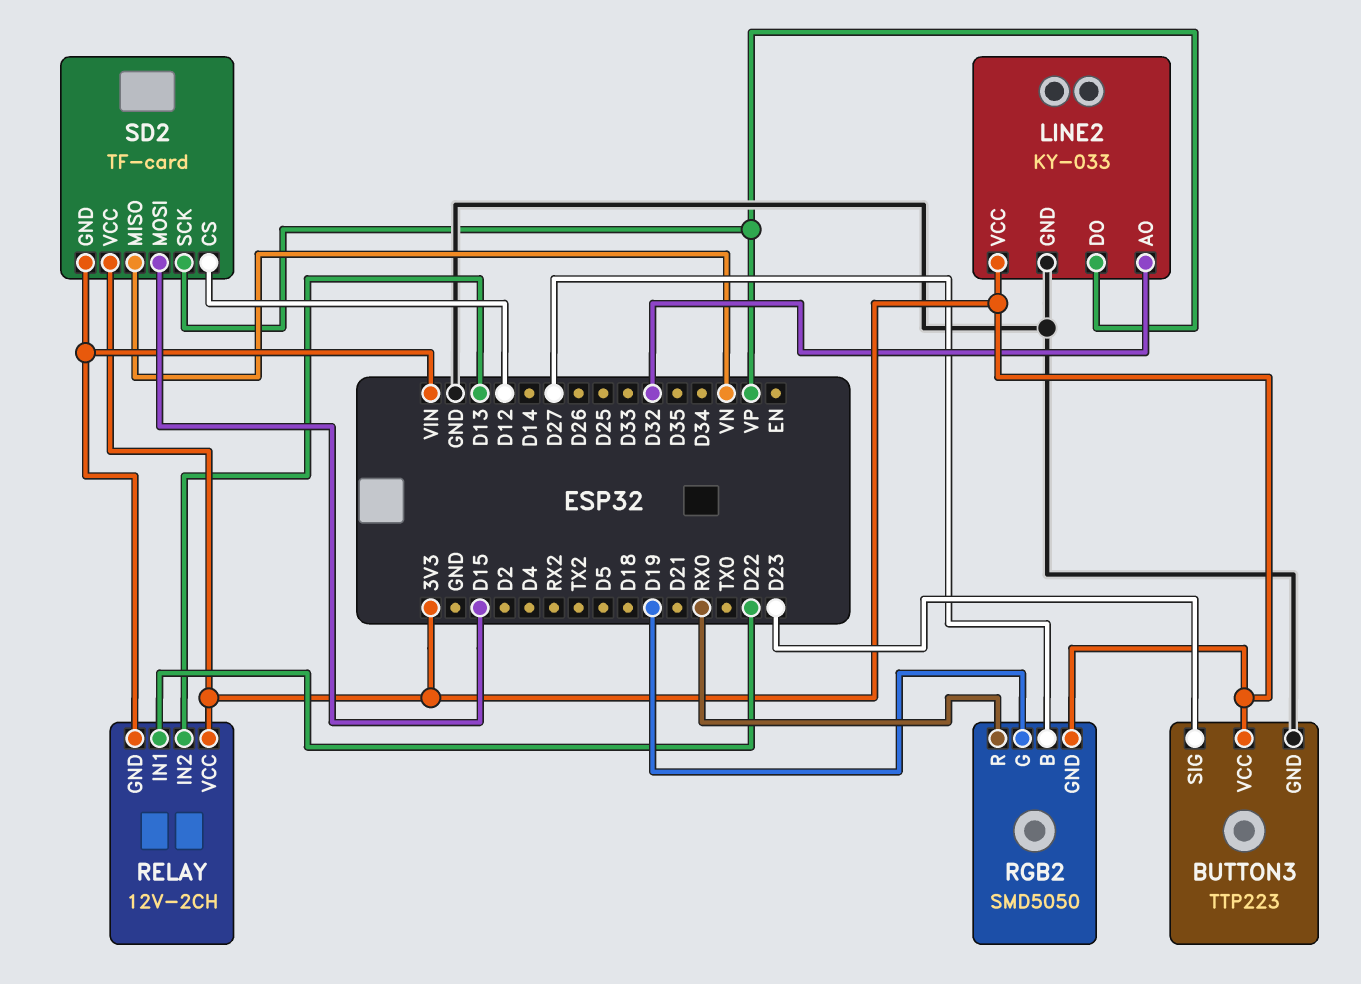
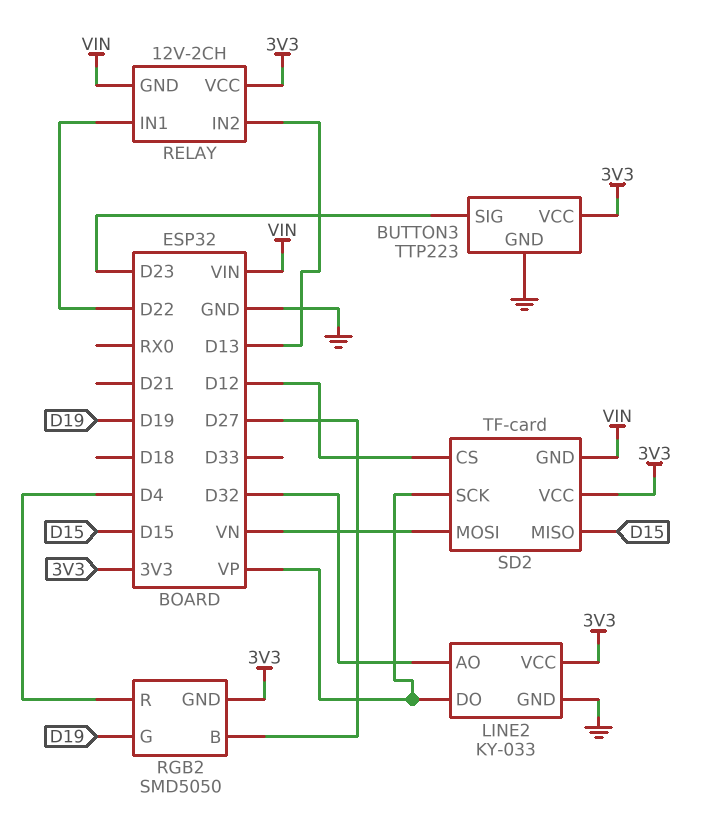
RGB2 pin R: RX0 -> D4
SD2 pin MISO: VN -> D15
SD2 pin MOSI: D15 -> VN

